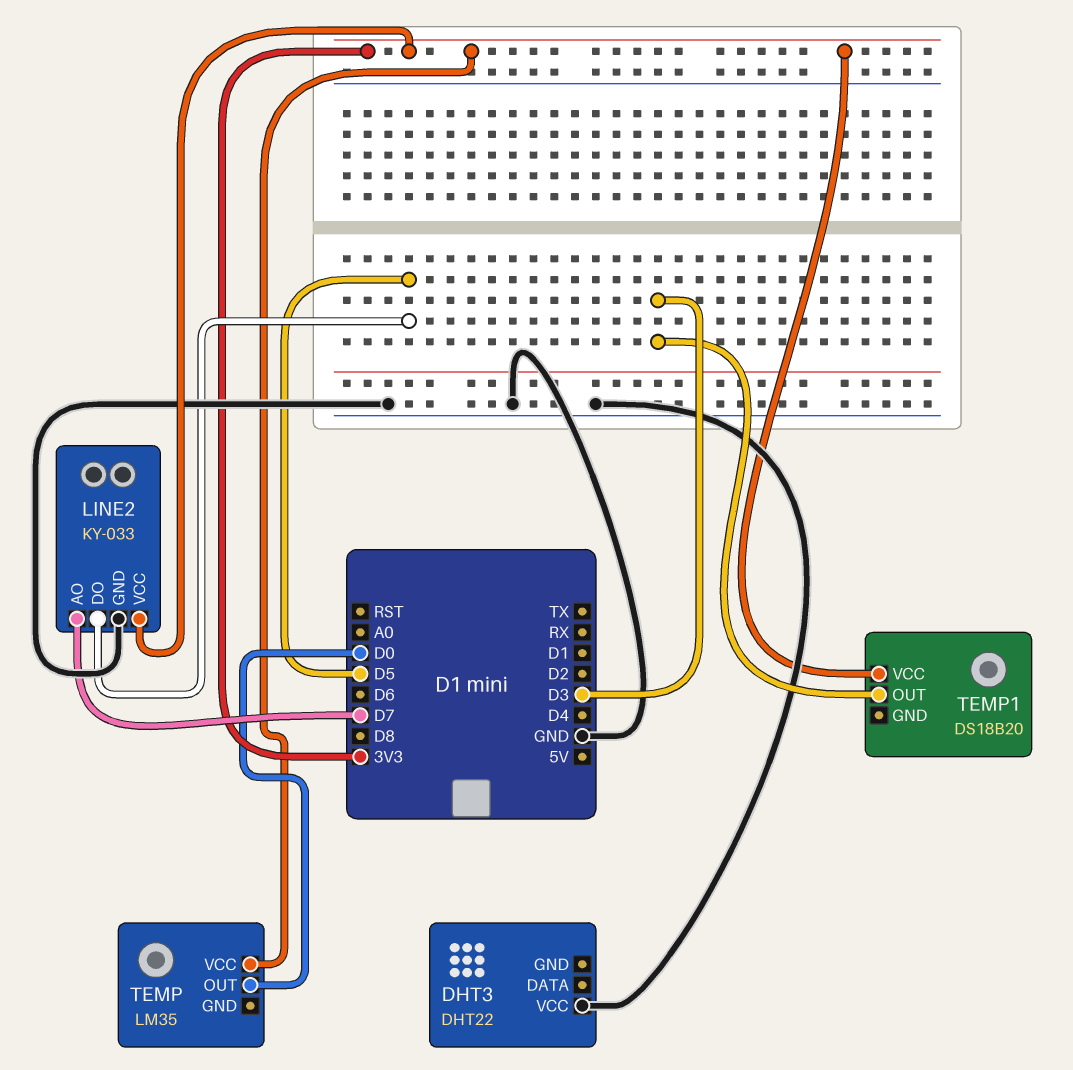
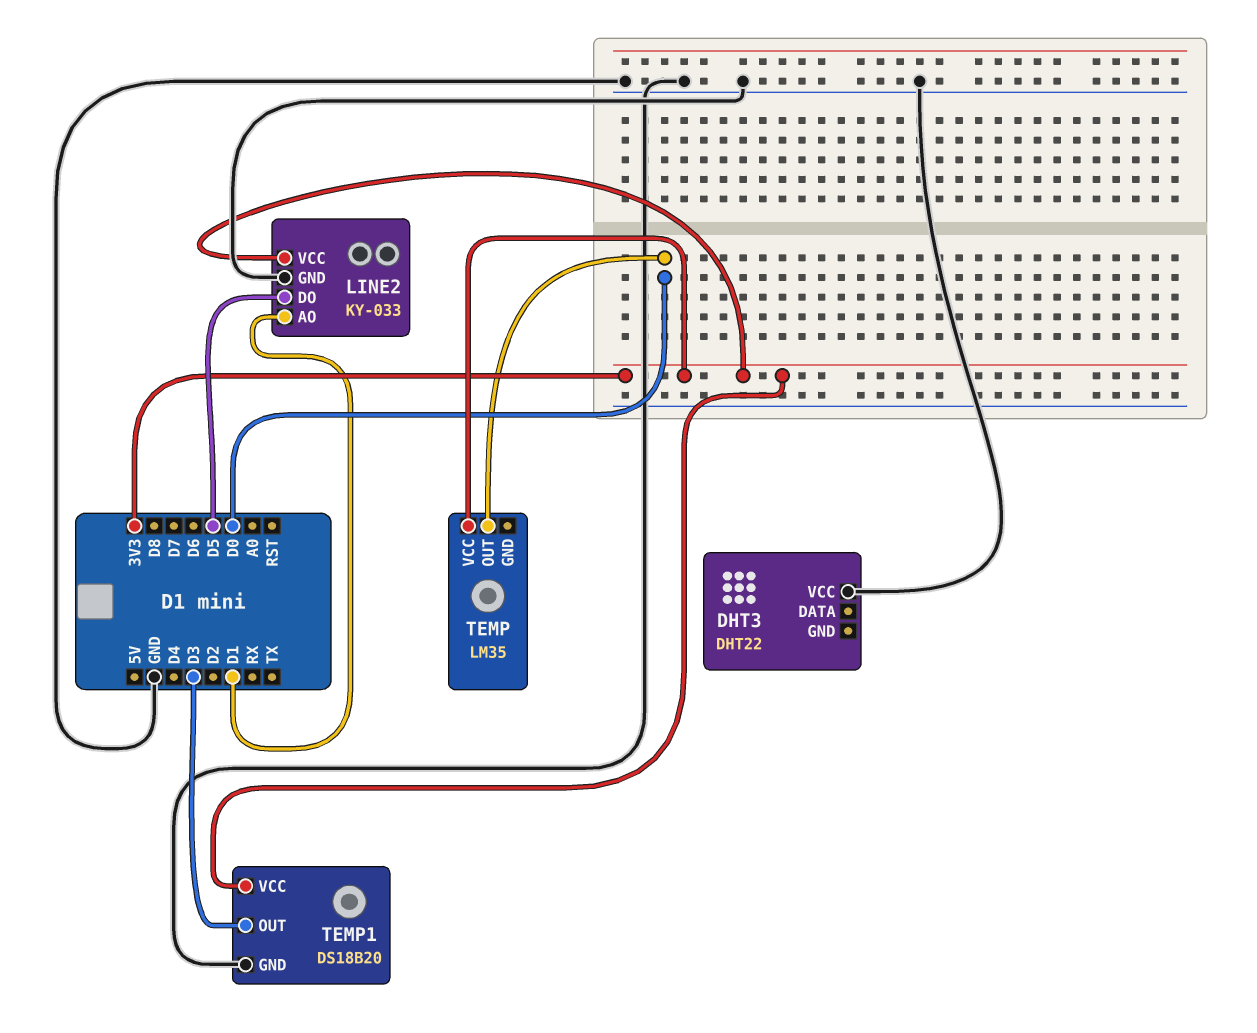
LINE2 pin AO: D7 -> D1
TEMP1 pin GND: none -> GND

